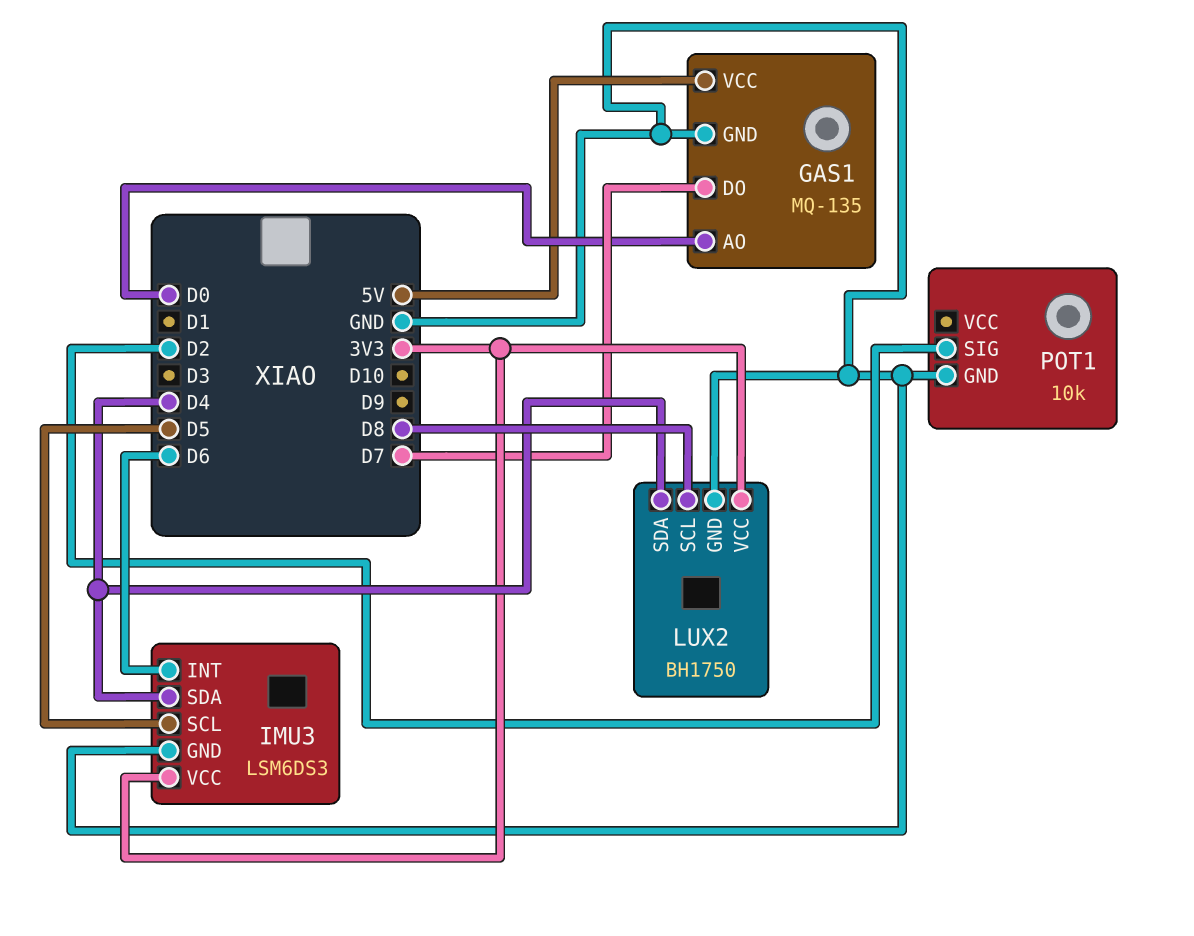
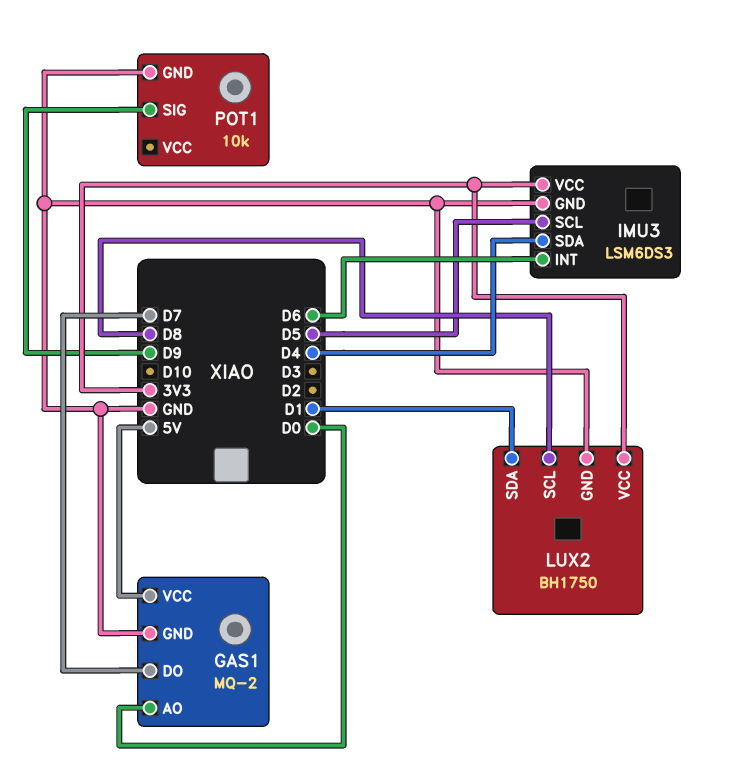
GAS1: MQ-135 -> MQ-2
LUX2 pin SDA: D4 -> D1
POT1 pin SIG: D2 -> D9

